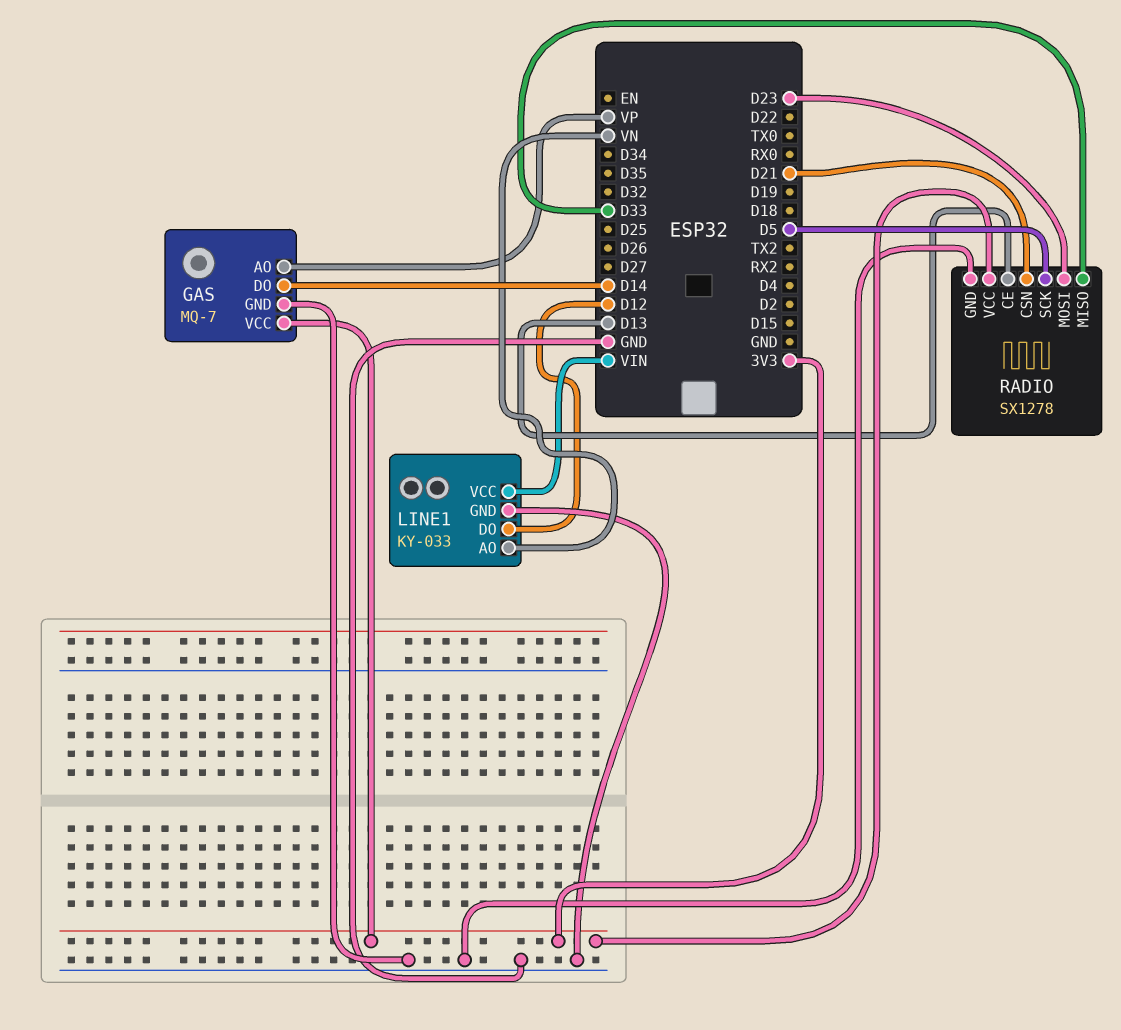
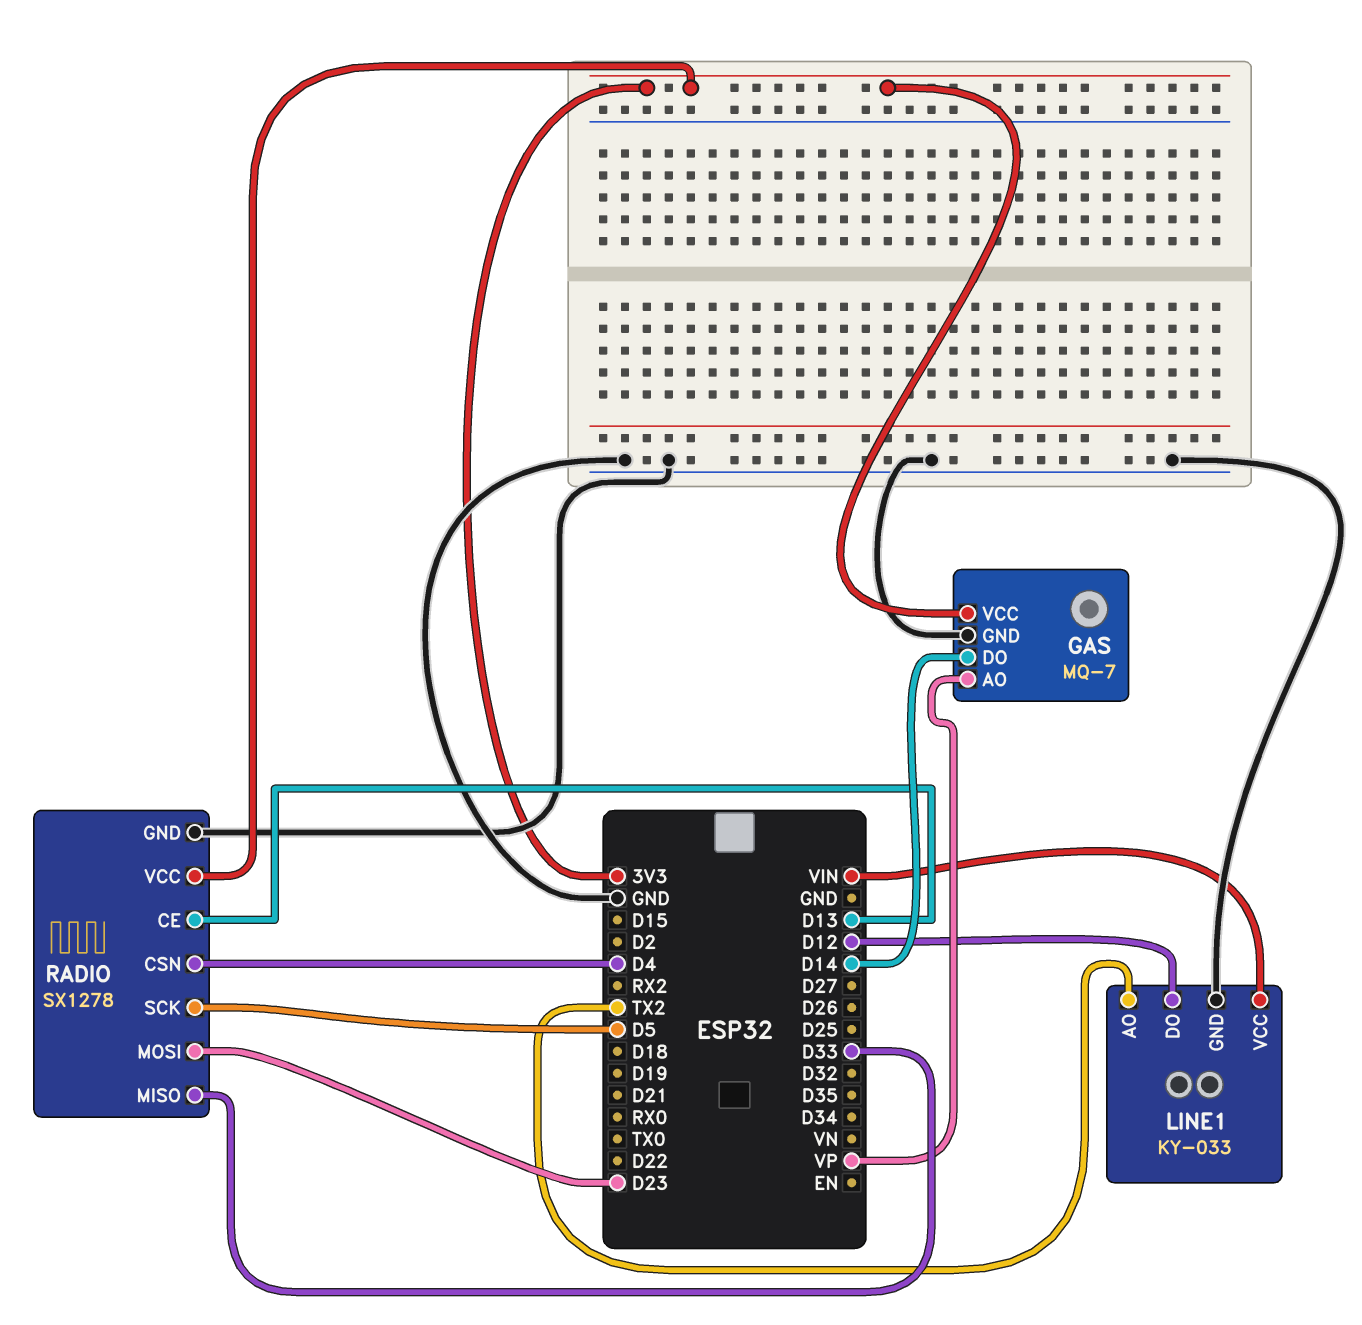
LINE1 pin AO: VN -> TX2
RADIO pin CSN: D21 -> D4

